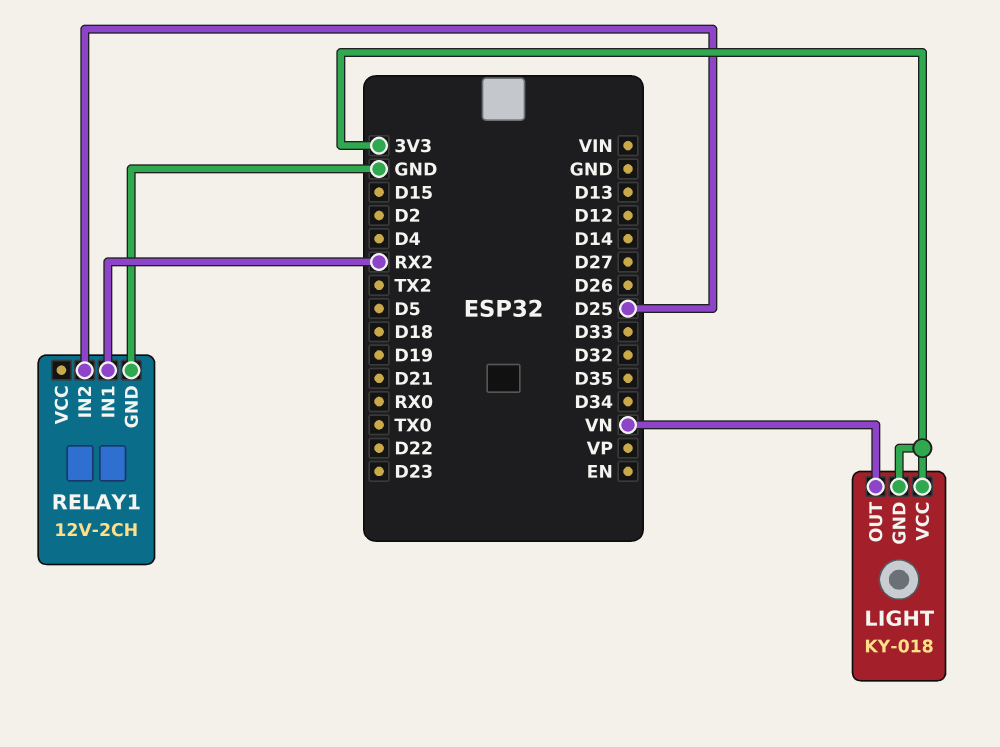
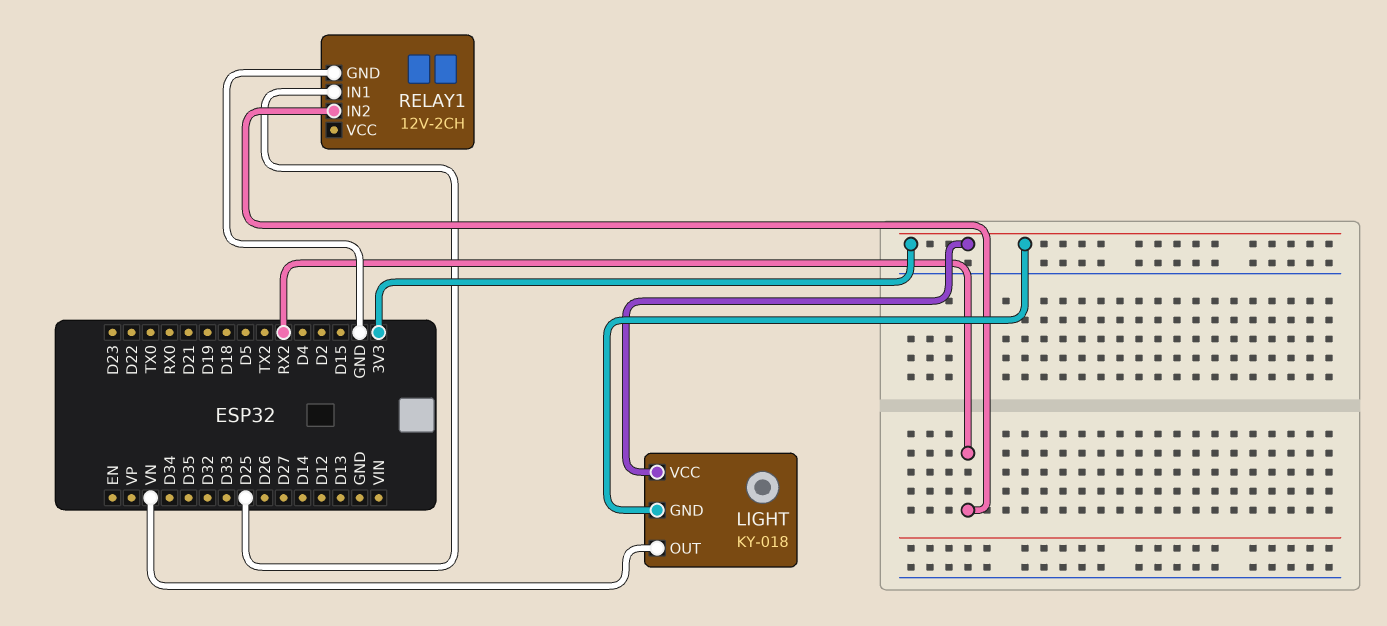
RELAY1 pin IN1: RX2 -> D25
RELAY1 pin IN2: D25 -> RX2

